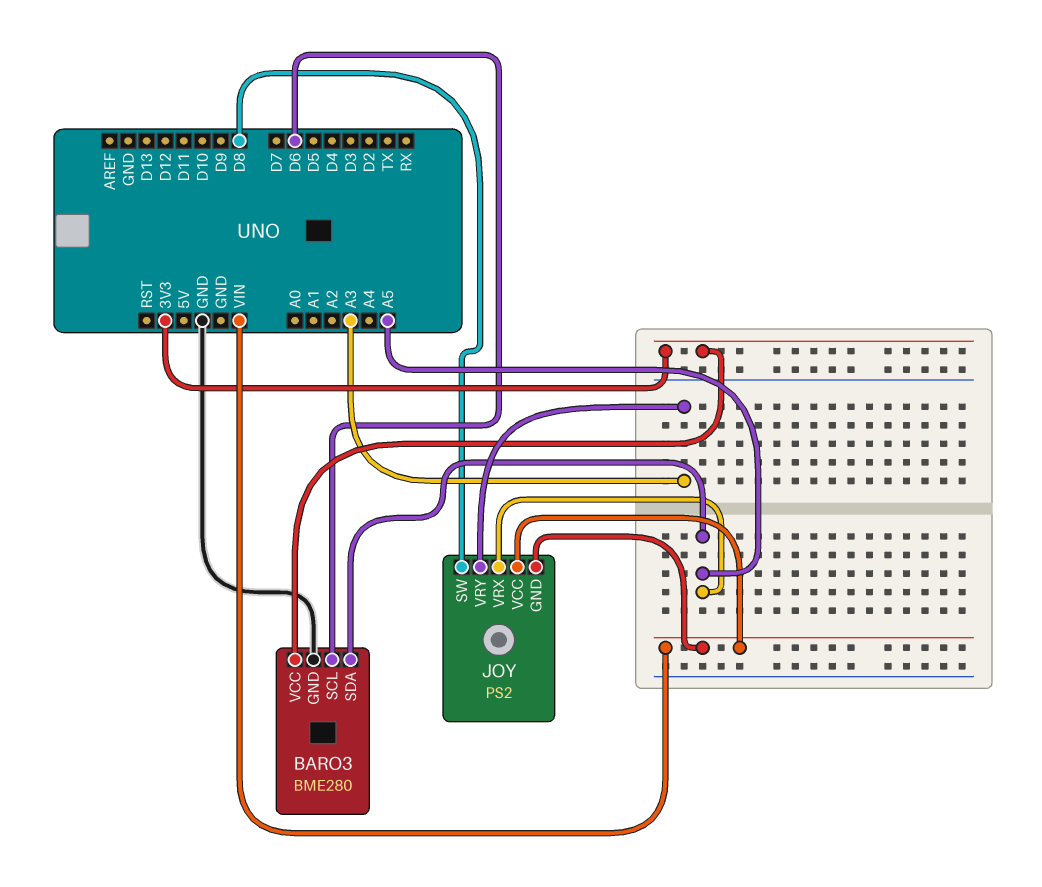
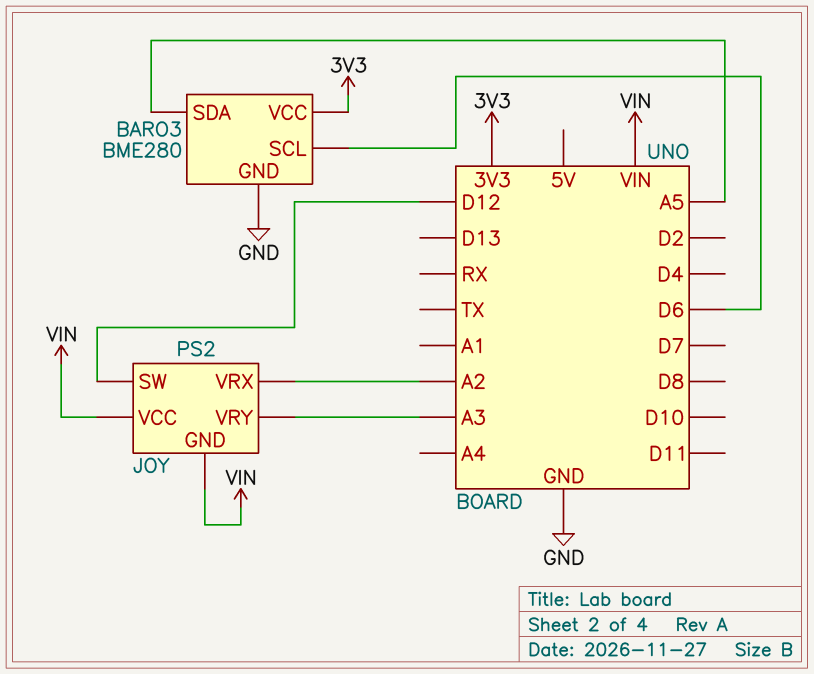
JOY pin SW: D8 -> D12
JOY pin VRX: A5 -> A2

